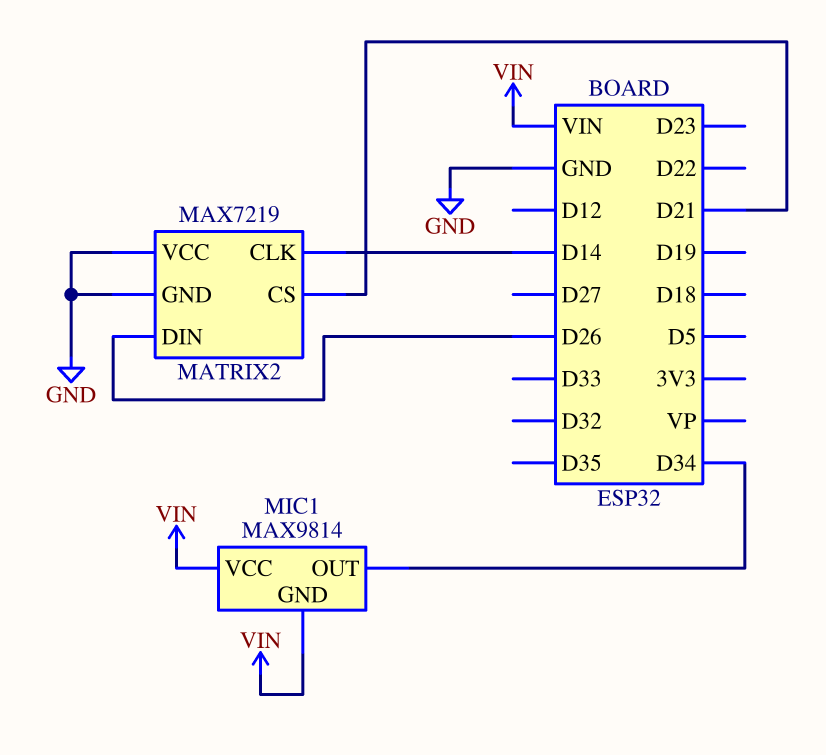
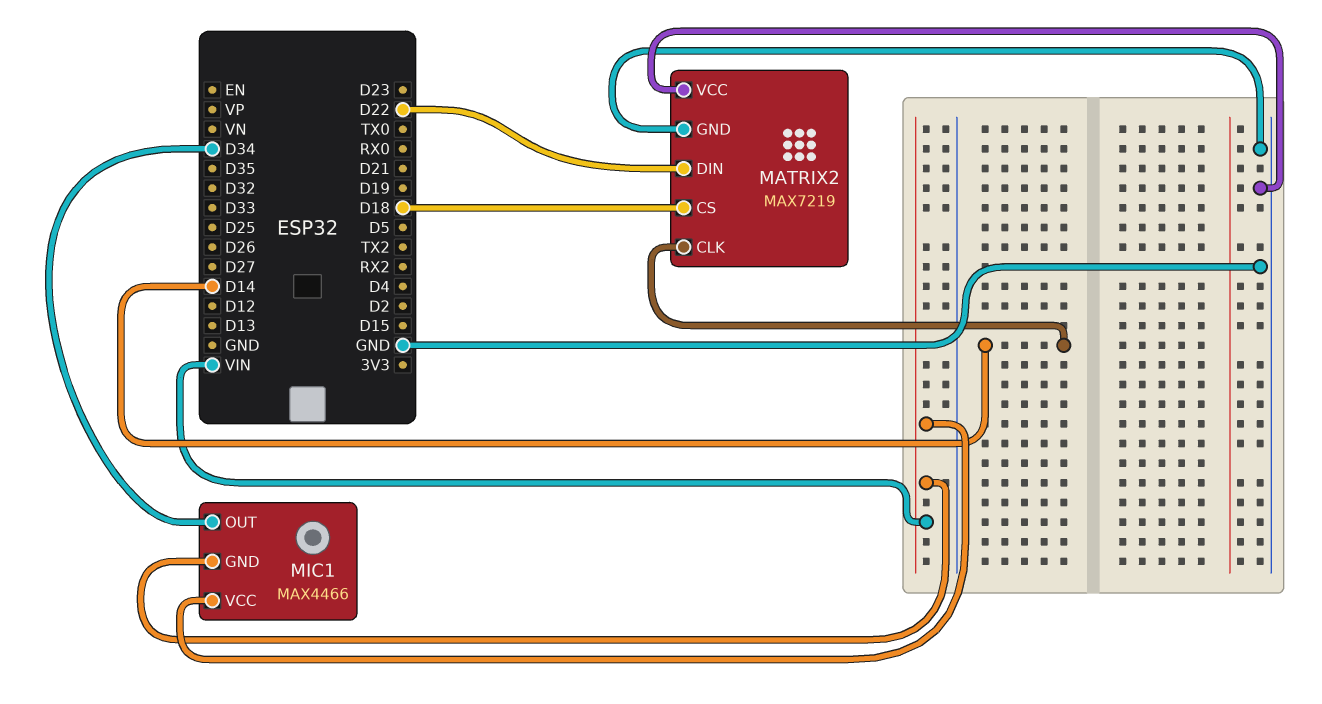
MATRIX2 pin CS: D21 -> D18
MATRIX2 pin DIN: D26 -> D22
MIC1: MAX9814 -> MAX4466

